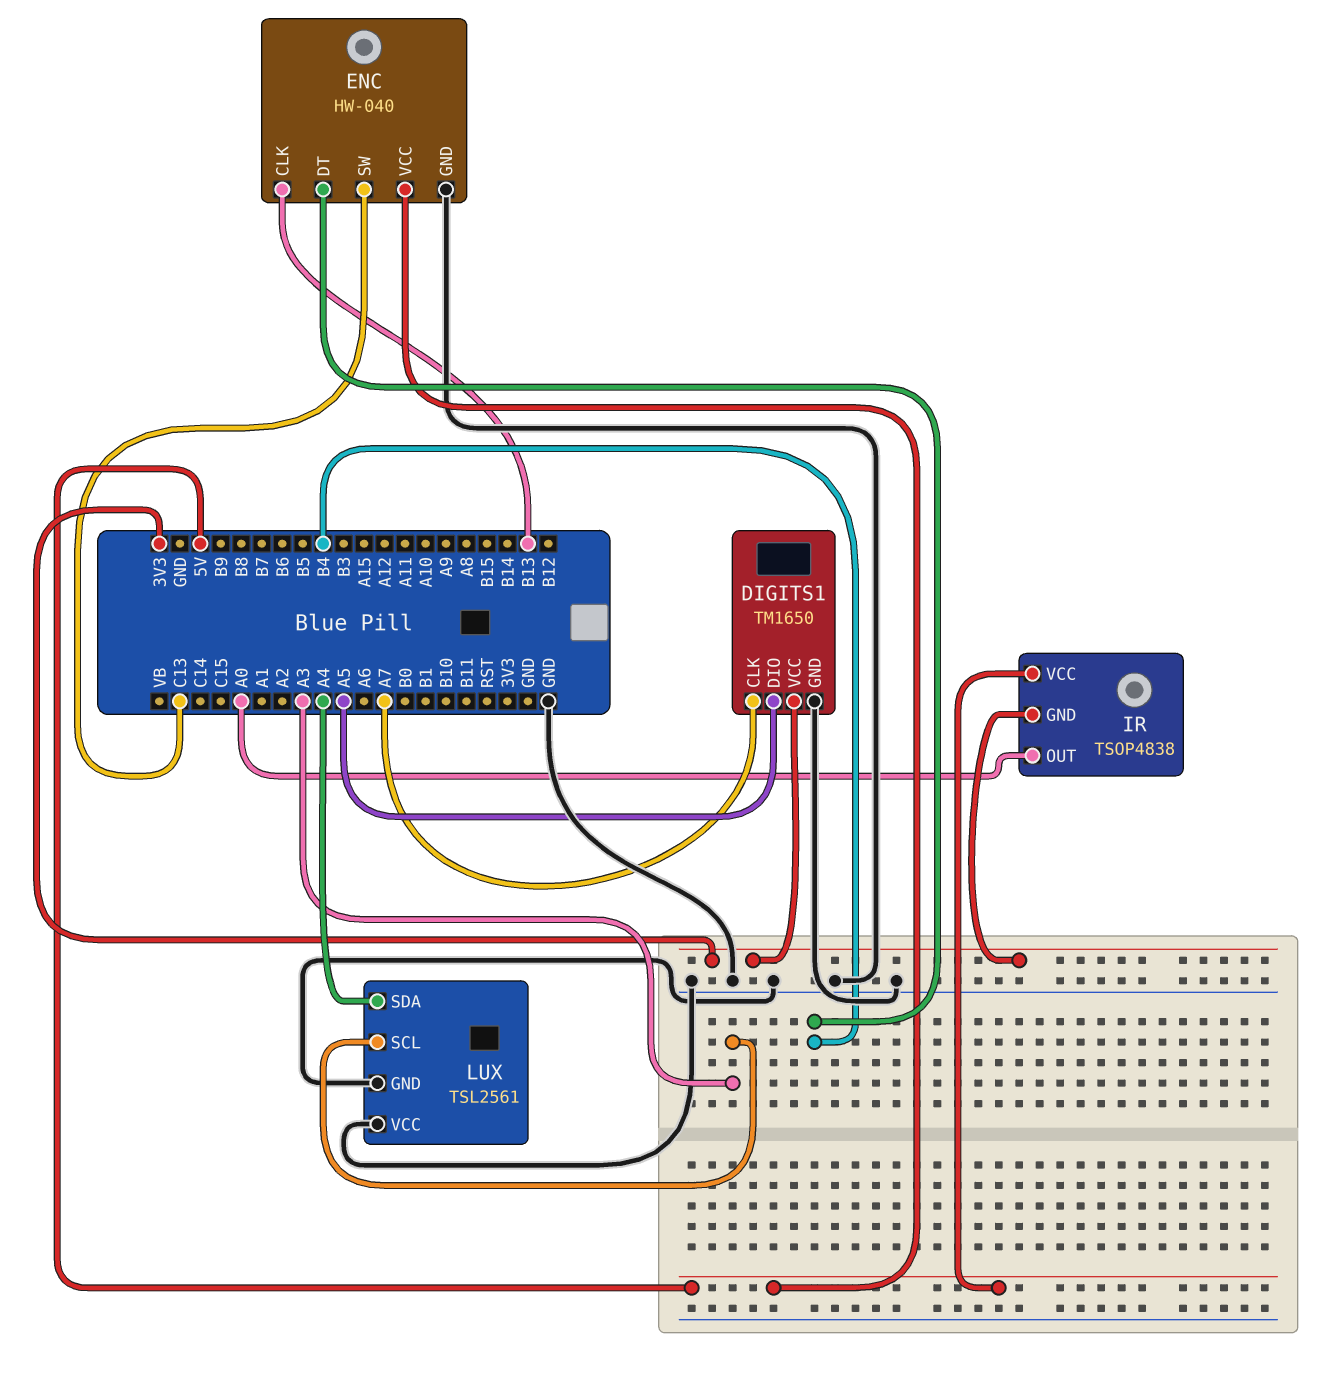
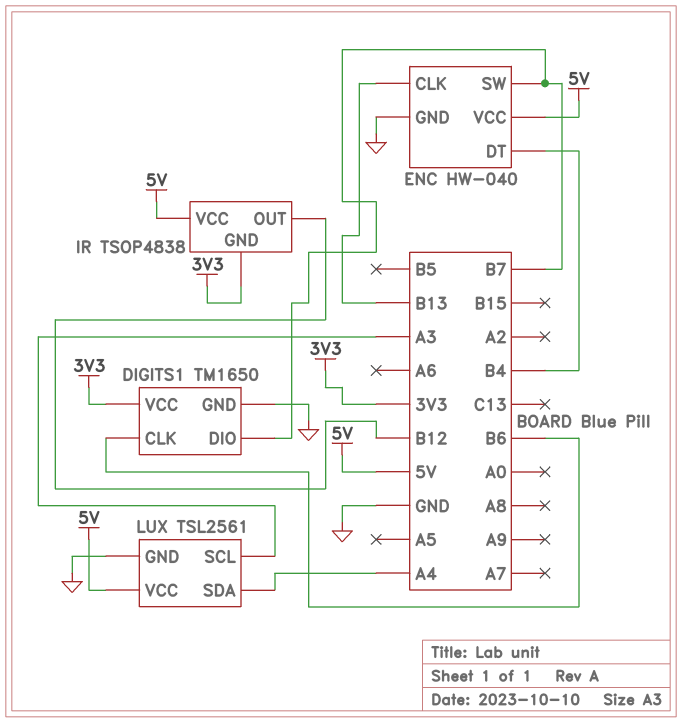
DIGITS1 pin CLK: A7 -> B6
DIGITS1 pin DIO: A5 -> B7
ENC pin SW: C13 -> B7
IR pin OUT: A0 -> B12
LUX pin VCC: GND -> 5V

